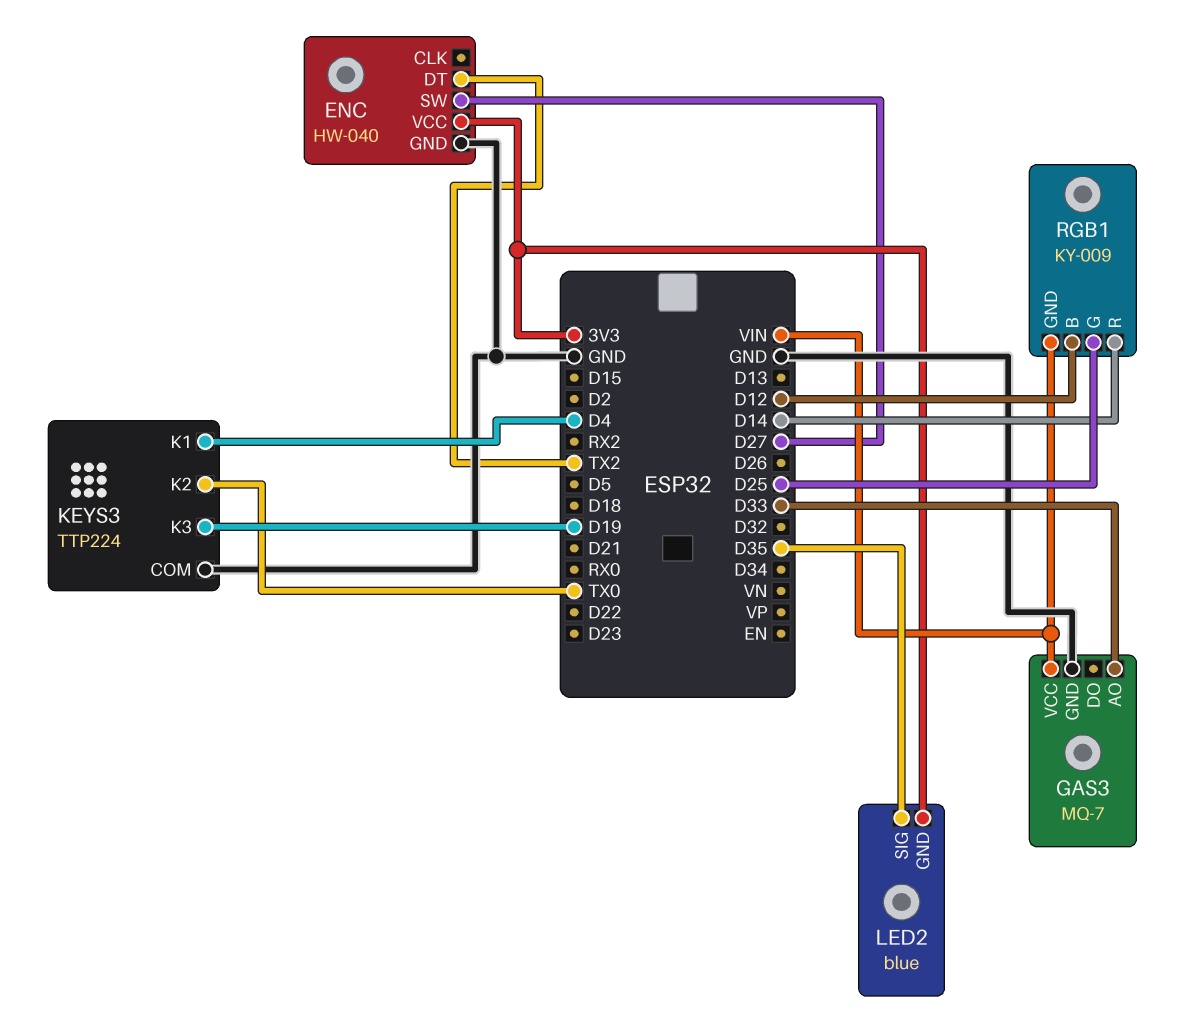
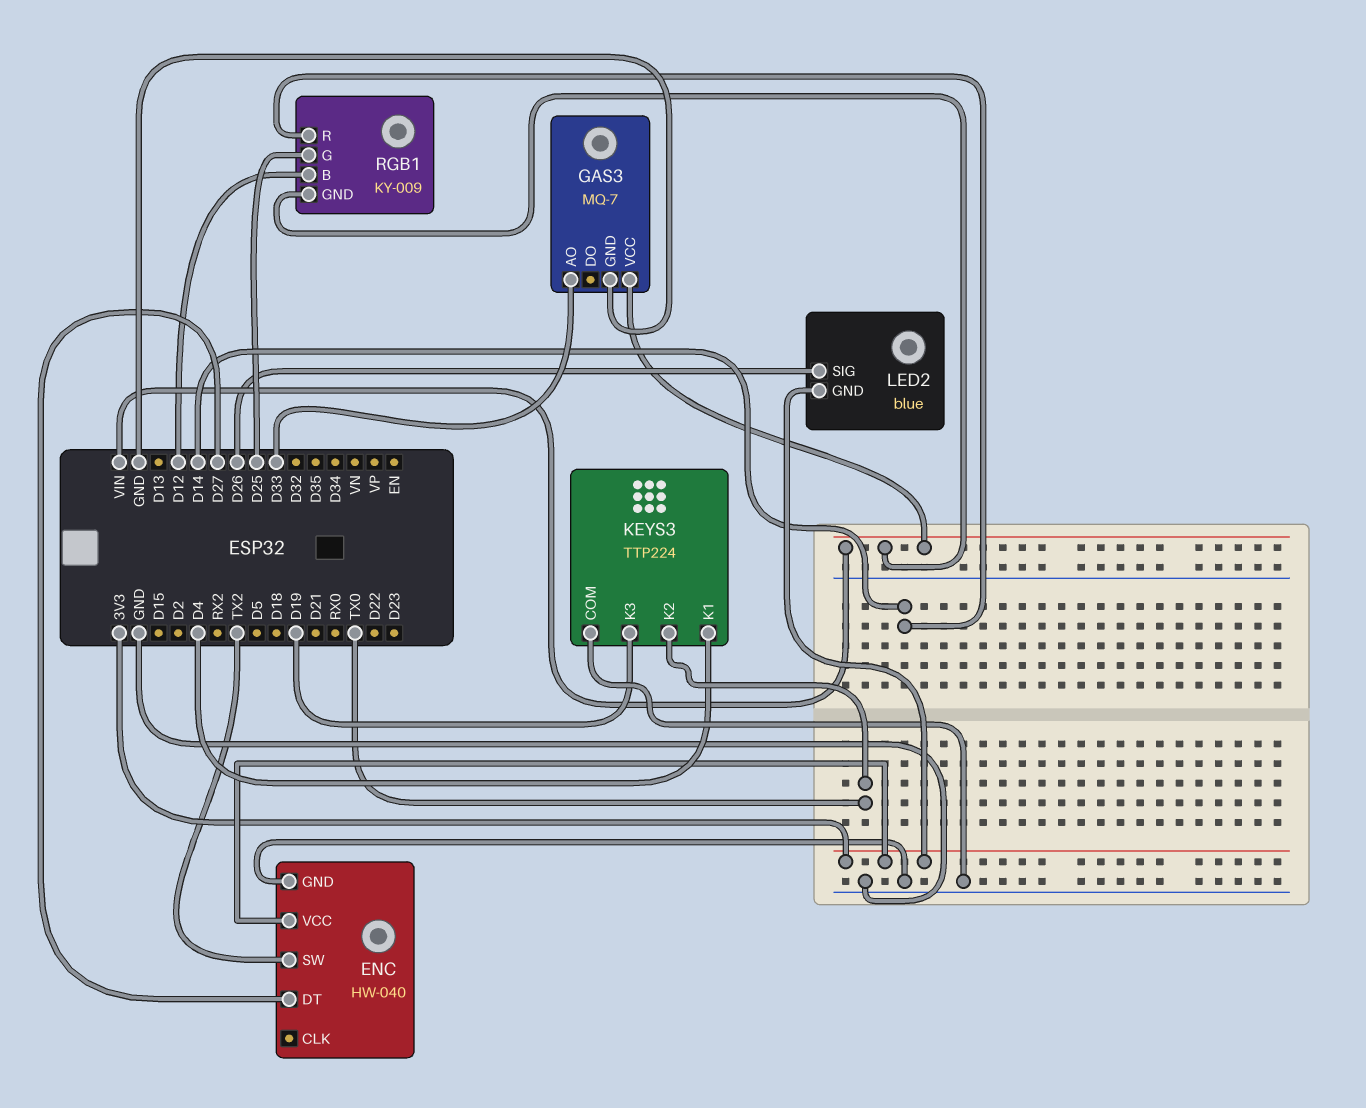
ENC pin DT: TX2 -> D27
ENC pin SW: D27 -> TX2
LED2 pin SIG: D35 -> D26

